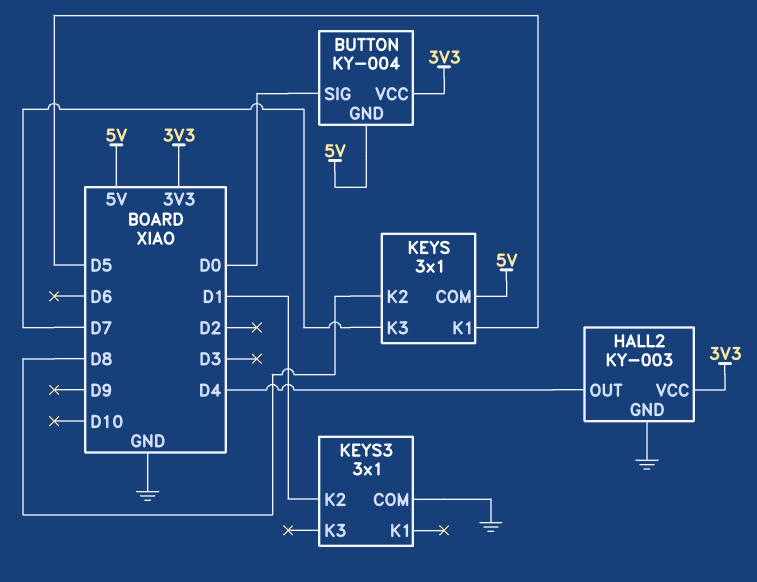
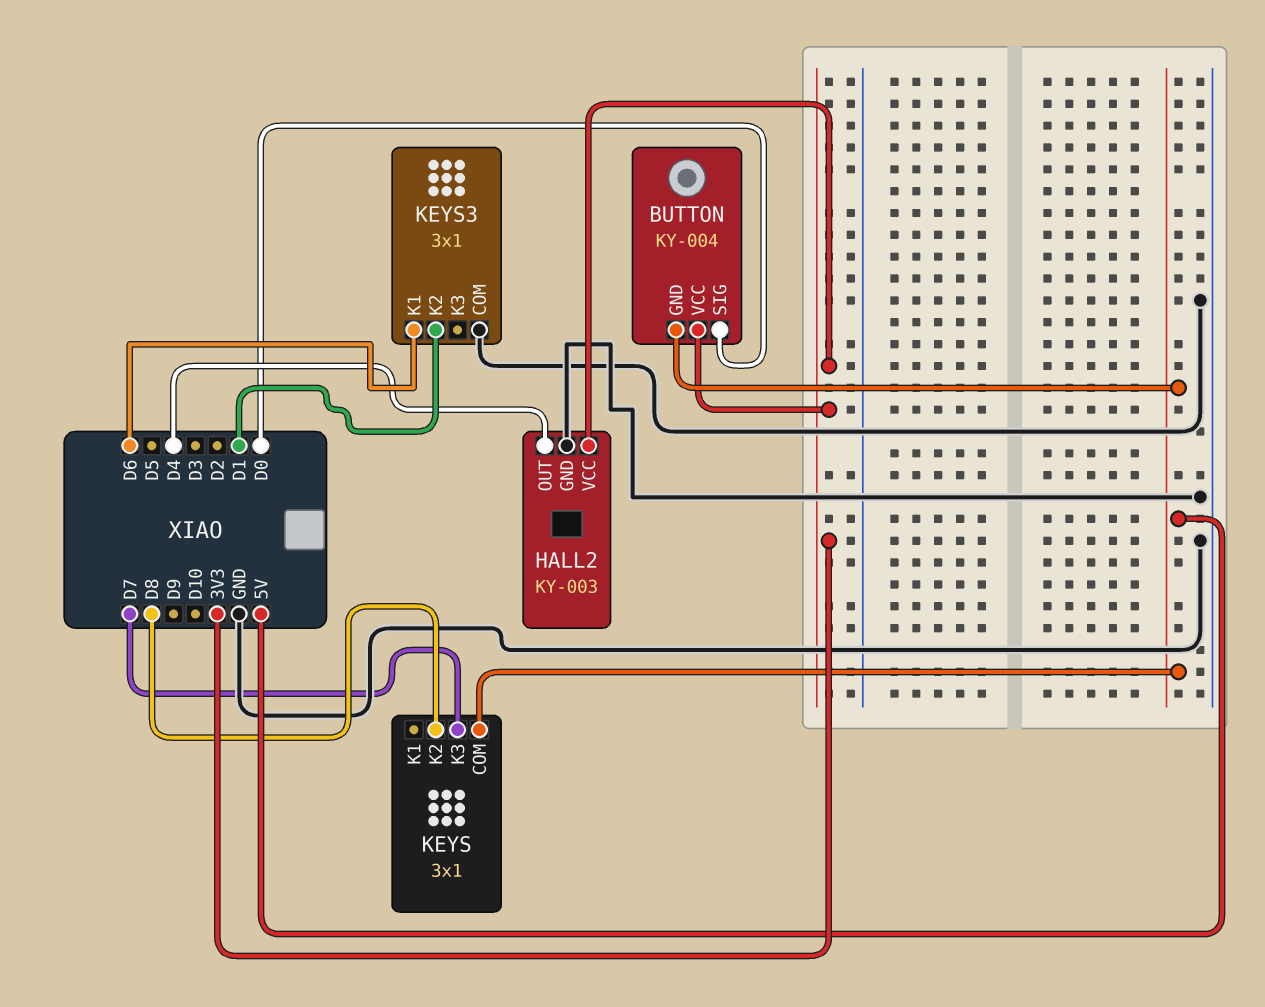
KEYS pin K1: D5 -> none
KEYS3 pin K1: none -> D6

